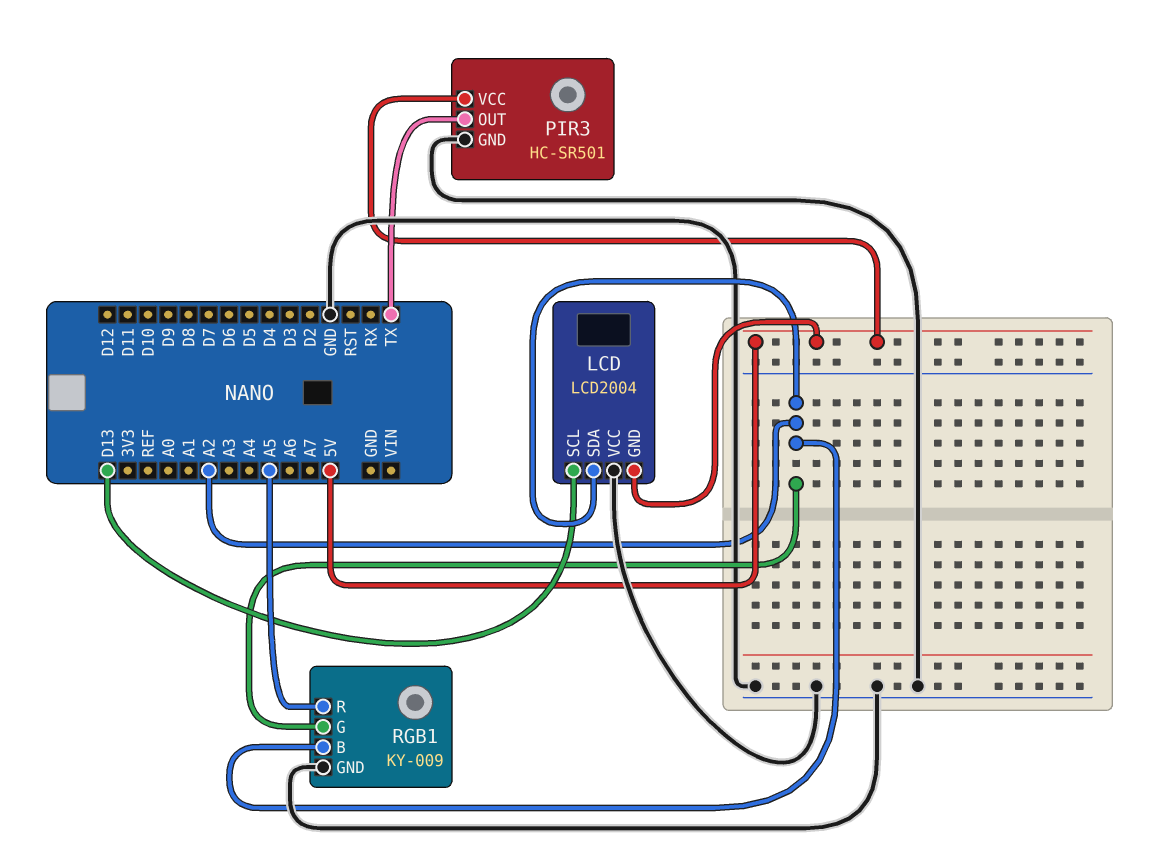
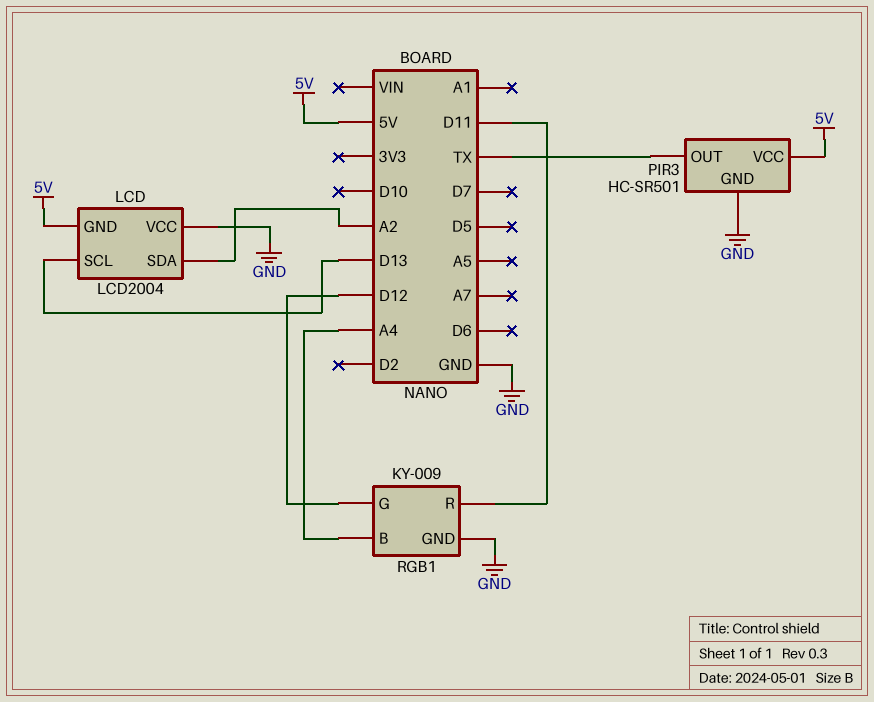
RGB1 pin B: A2 -> A4
RGB1 pin G: A2 -> D12
RGB1 pin R: A5 -> D11

